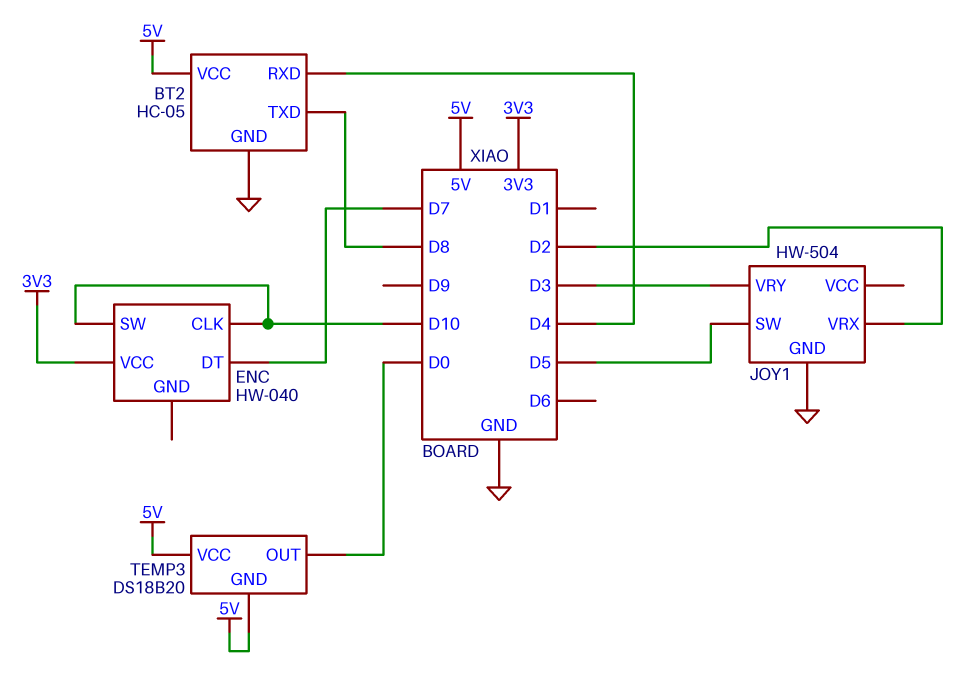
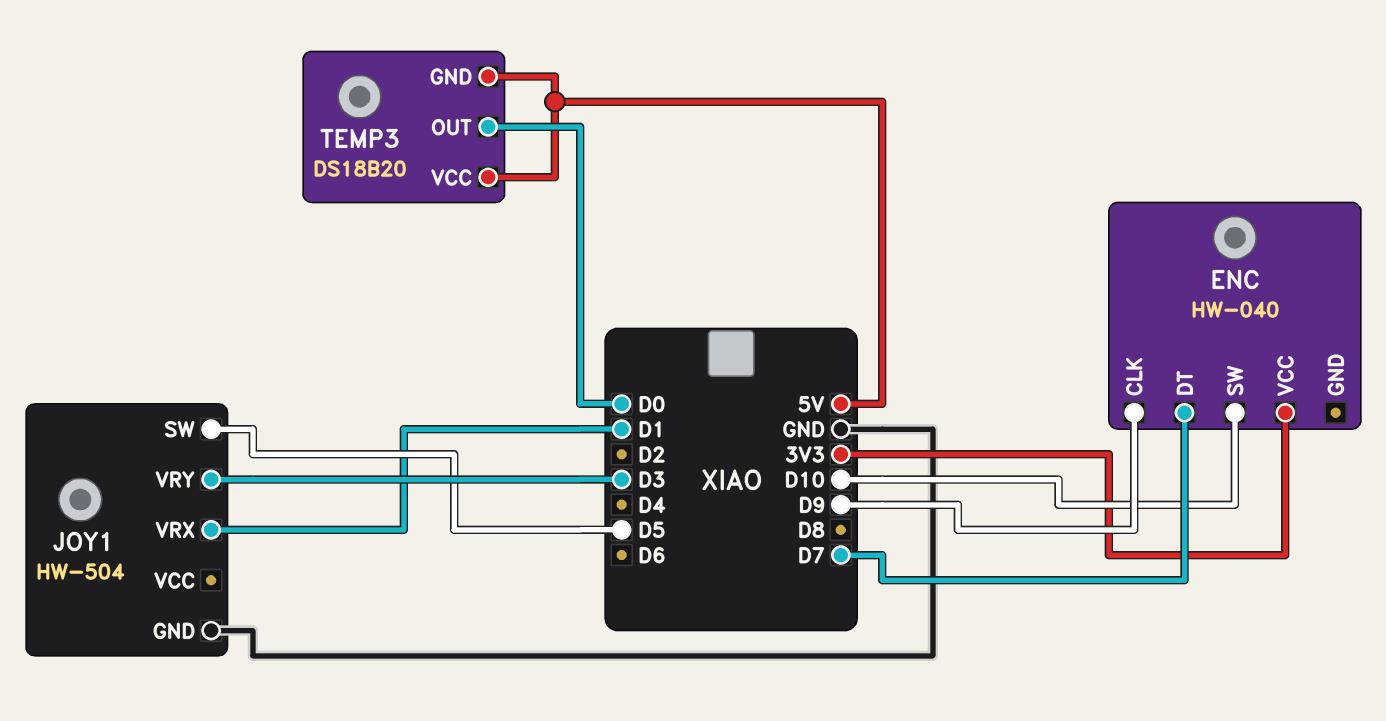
BT2: HC-05 -> none
BT2 pin GND: GND -> none
BT2 pin RXD: D4 -> none
BT2 pin TXD: D8 -> none
BT2 pin VCC: 5V -> none
ENC pin CLK: D10 -> D9
JOY1 pin VRX: D2 -> D1

